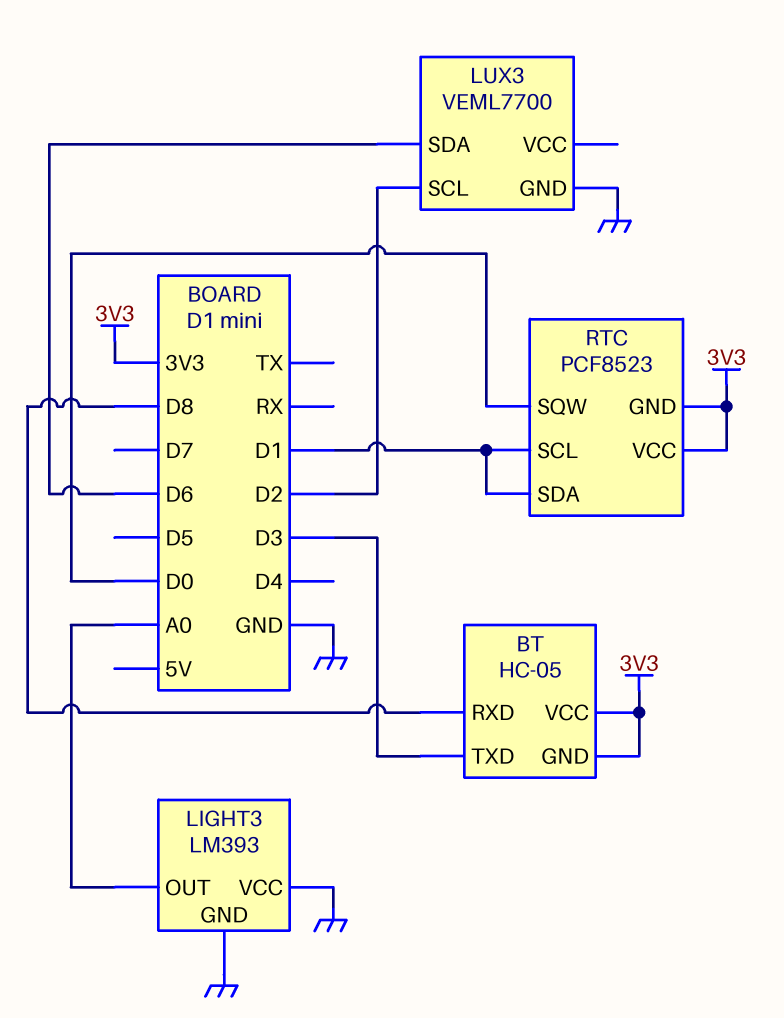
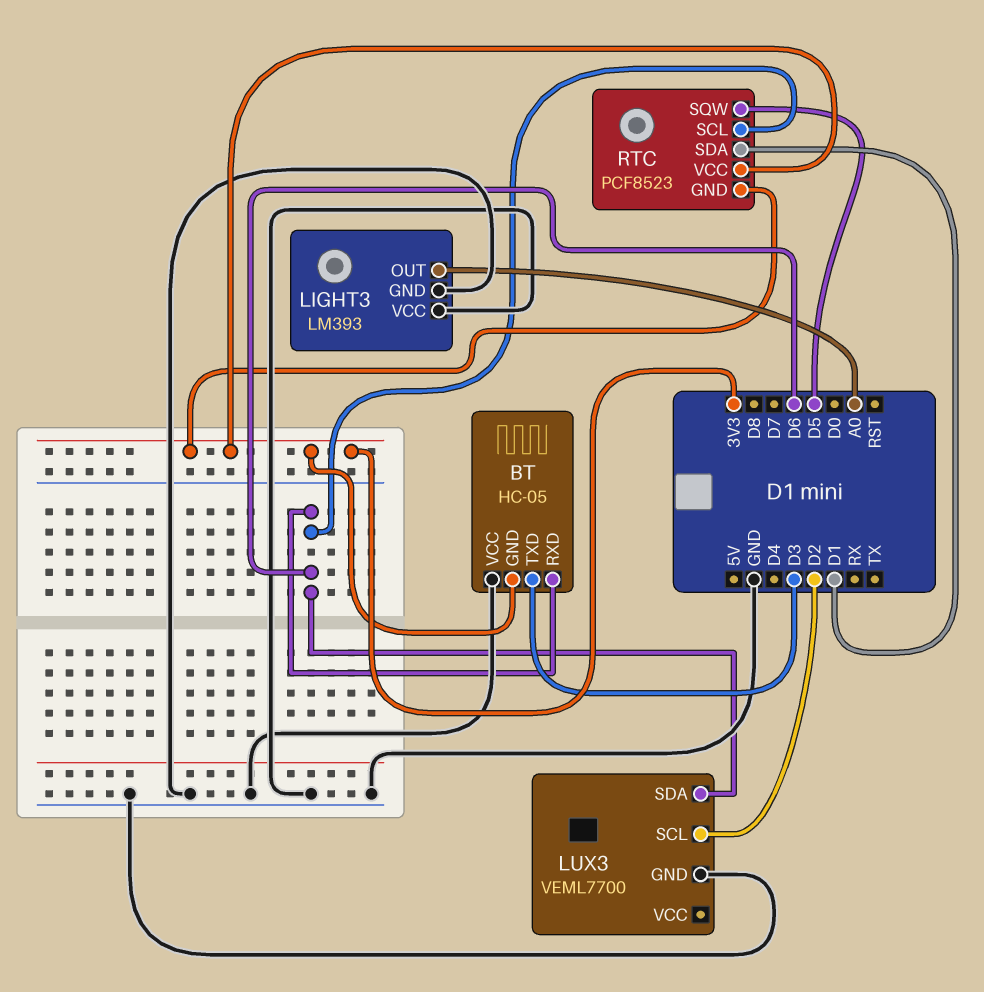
BT pin RXD: D8 -> D6
BT pin VCC: 3V3 -> GND
RTC pin SCL: D1 -> D6
RTC pin SQW: D0 -> D5

